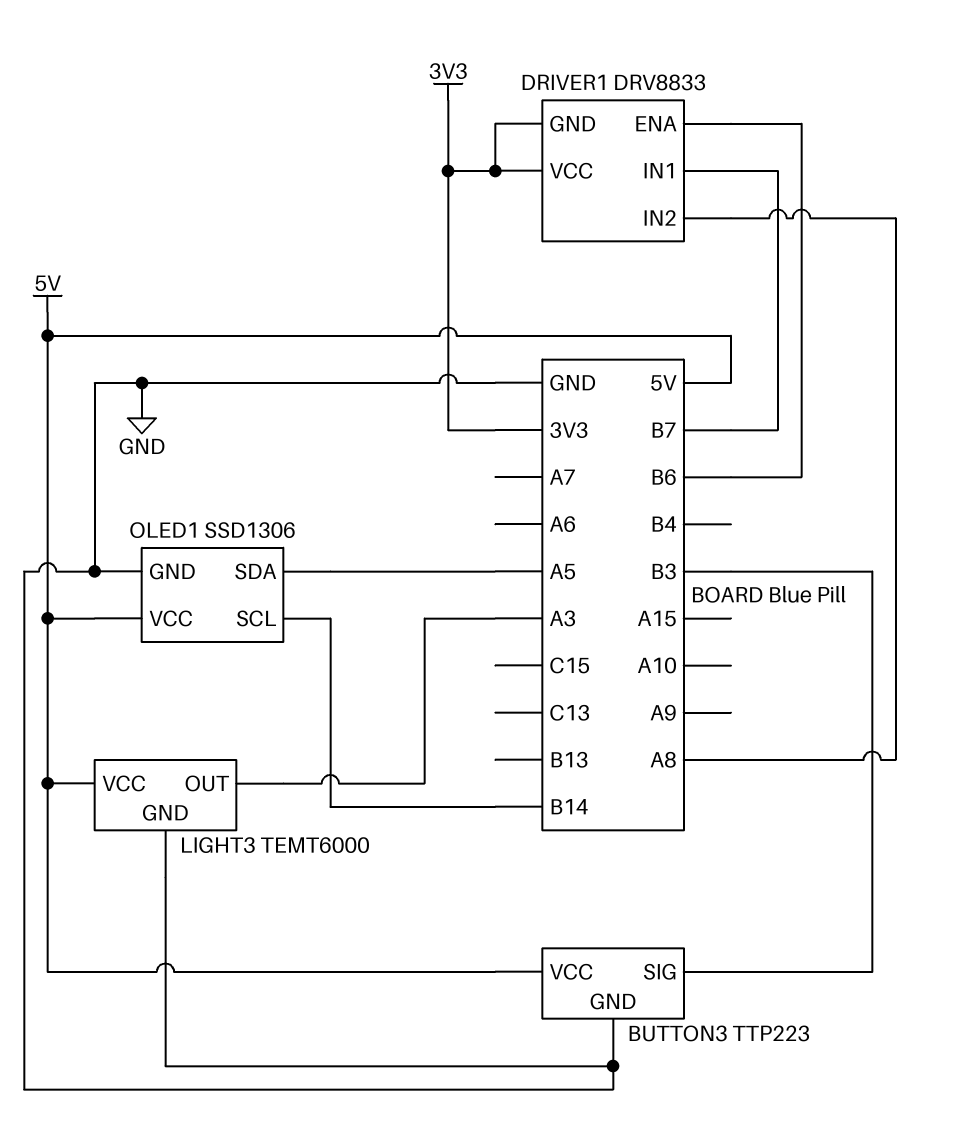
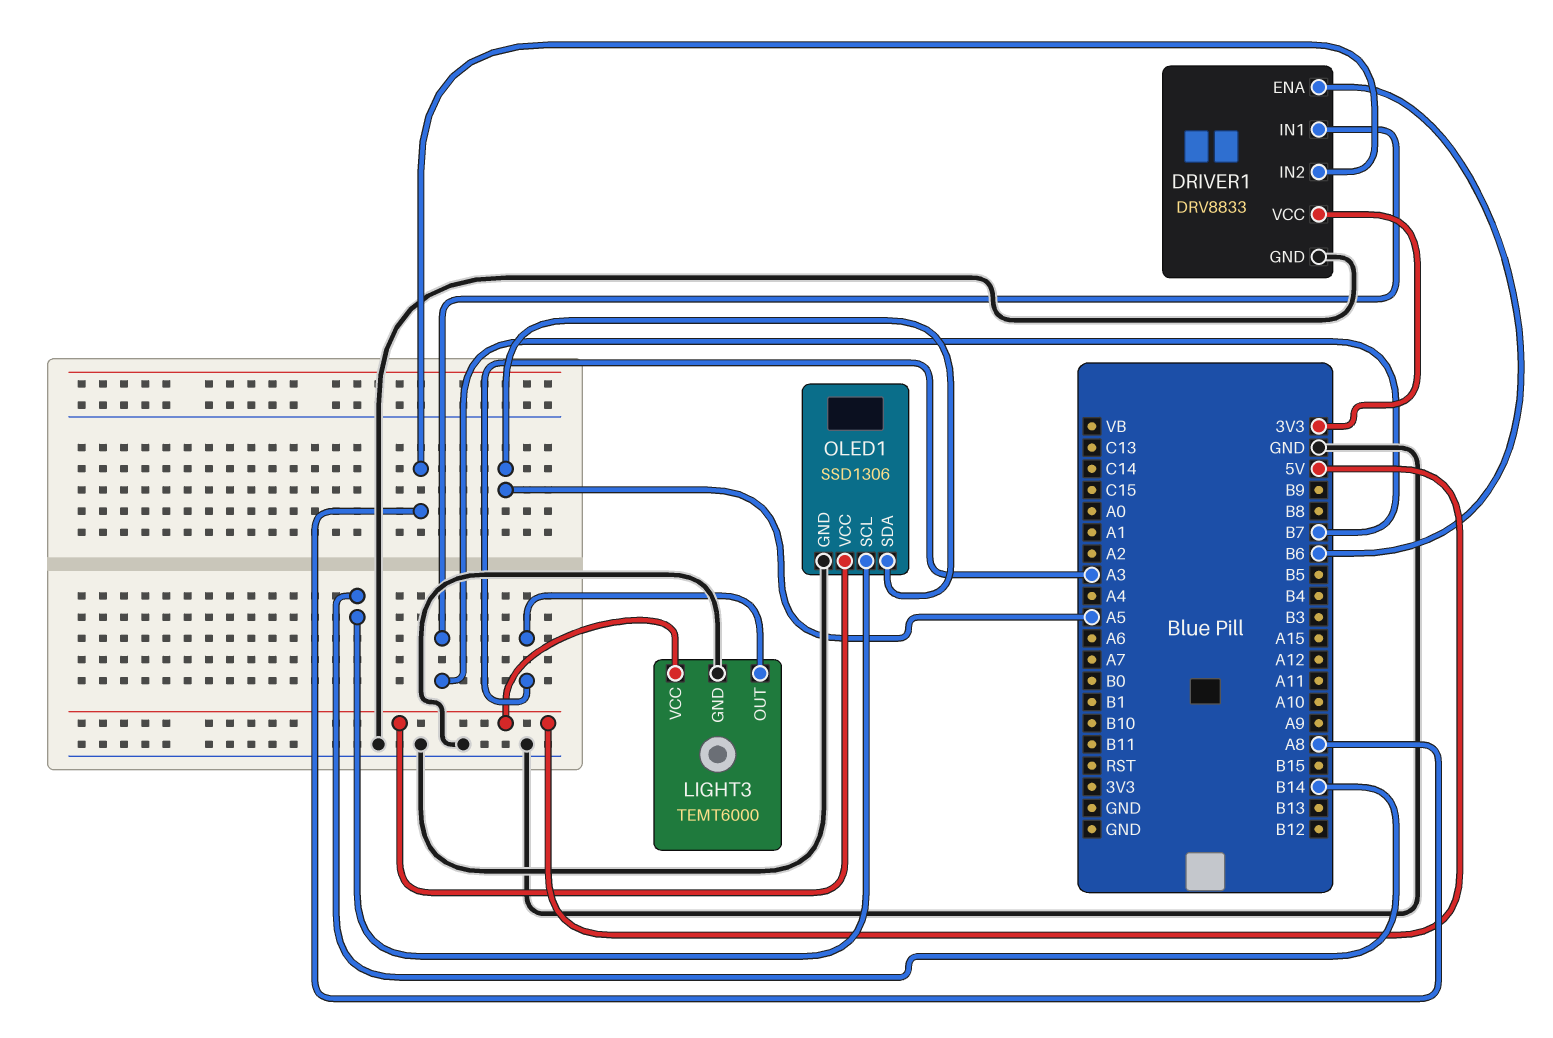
BUTTON3: TTP223 -> none
BUTTON3 pin GND: GND -> none
BUTTON3 pin SIG: B3 -> none
BUTTON3 pin VCC: 5V -> none
DRIVER1 pin GND: 3V3 -> GND

